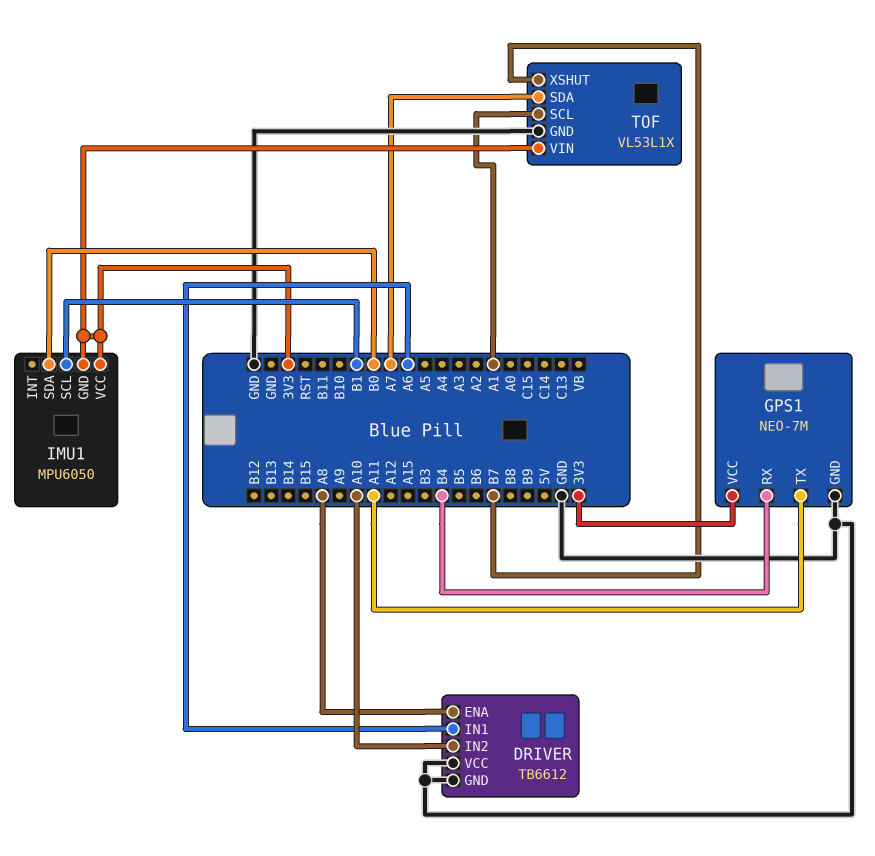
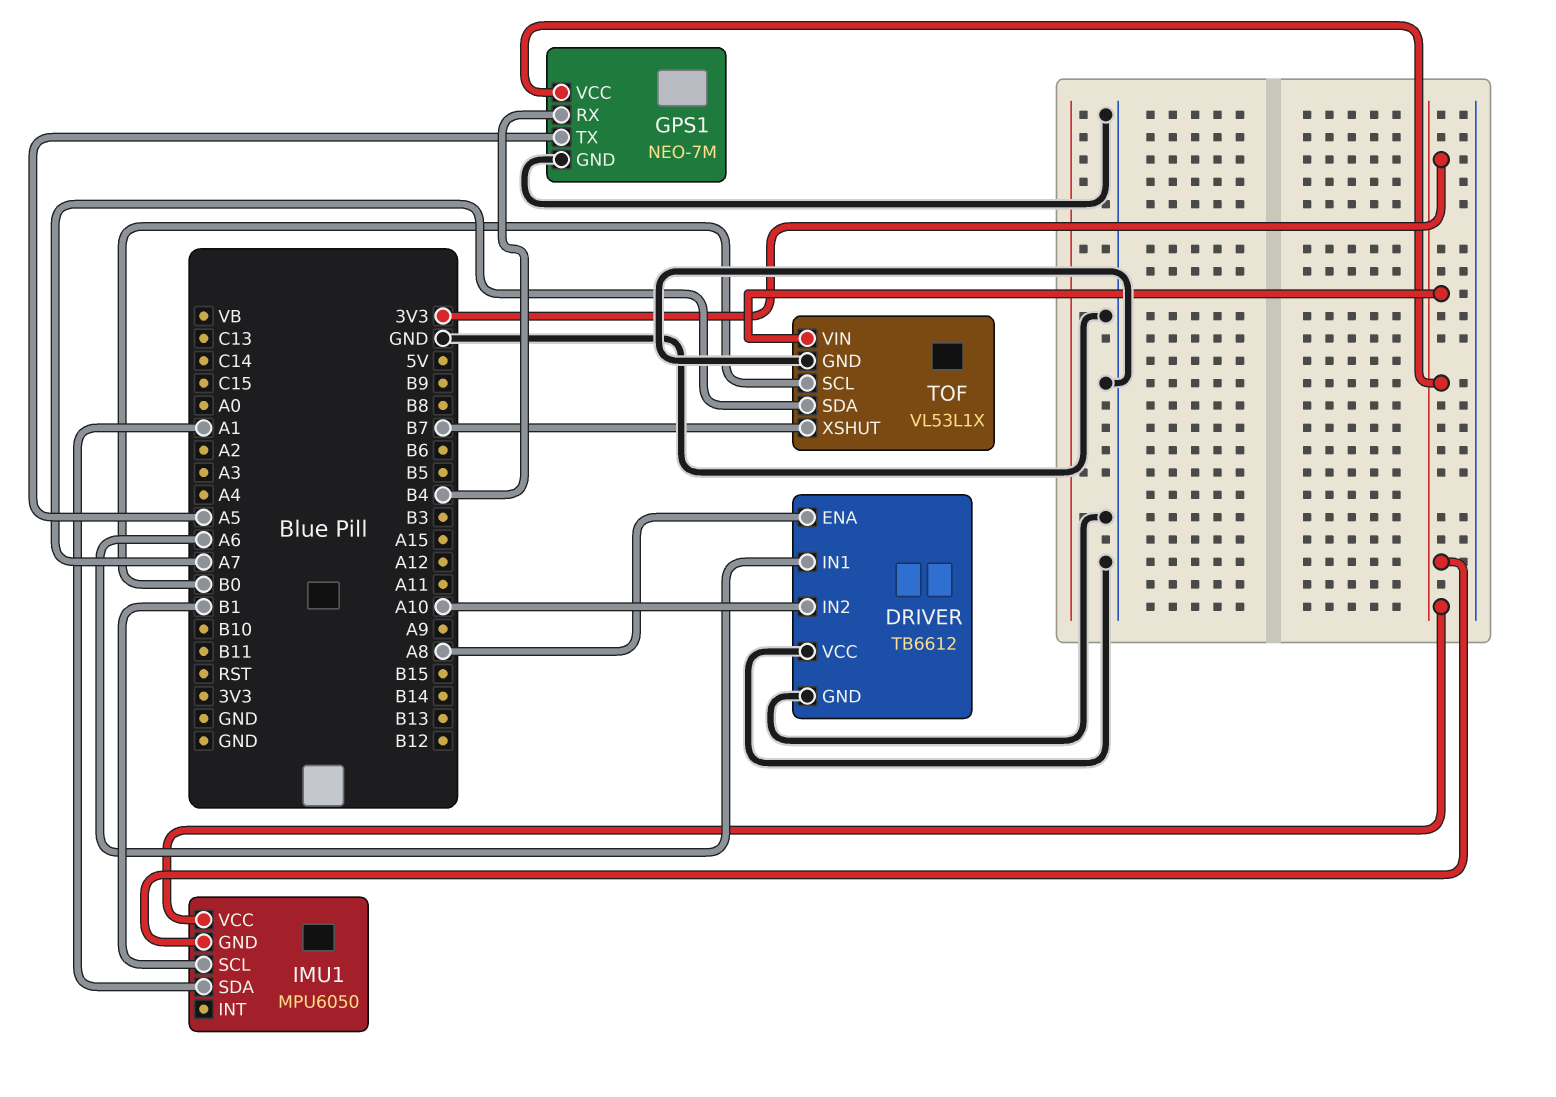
GPS1 pin TX: A11 -> A5
IMU1 pin SDA: B0 -> A1
TOF pin SCL: A1 -> B0

